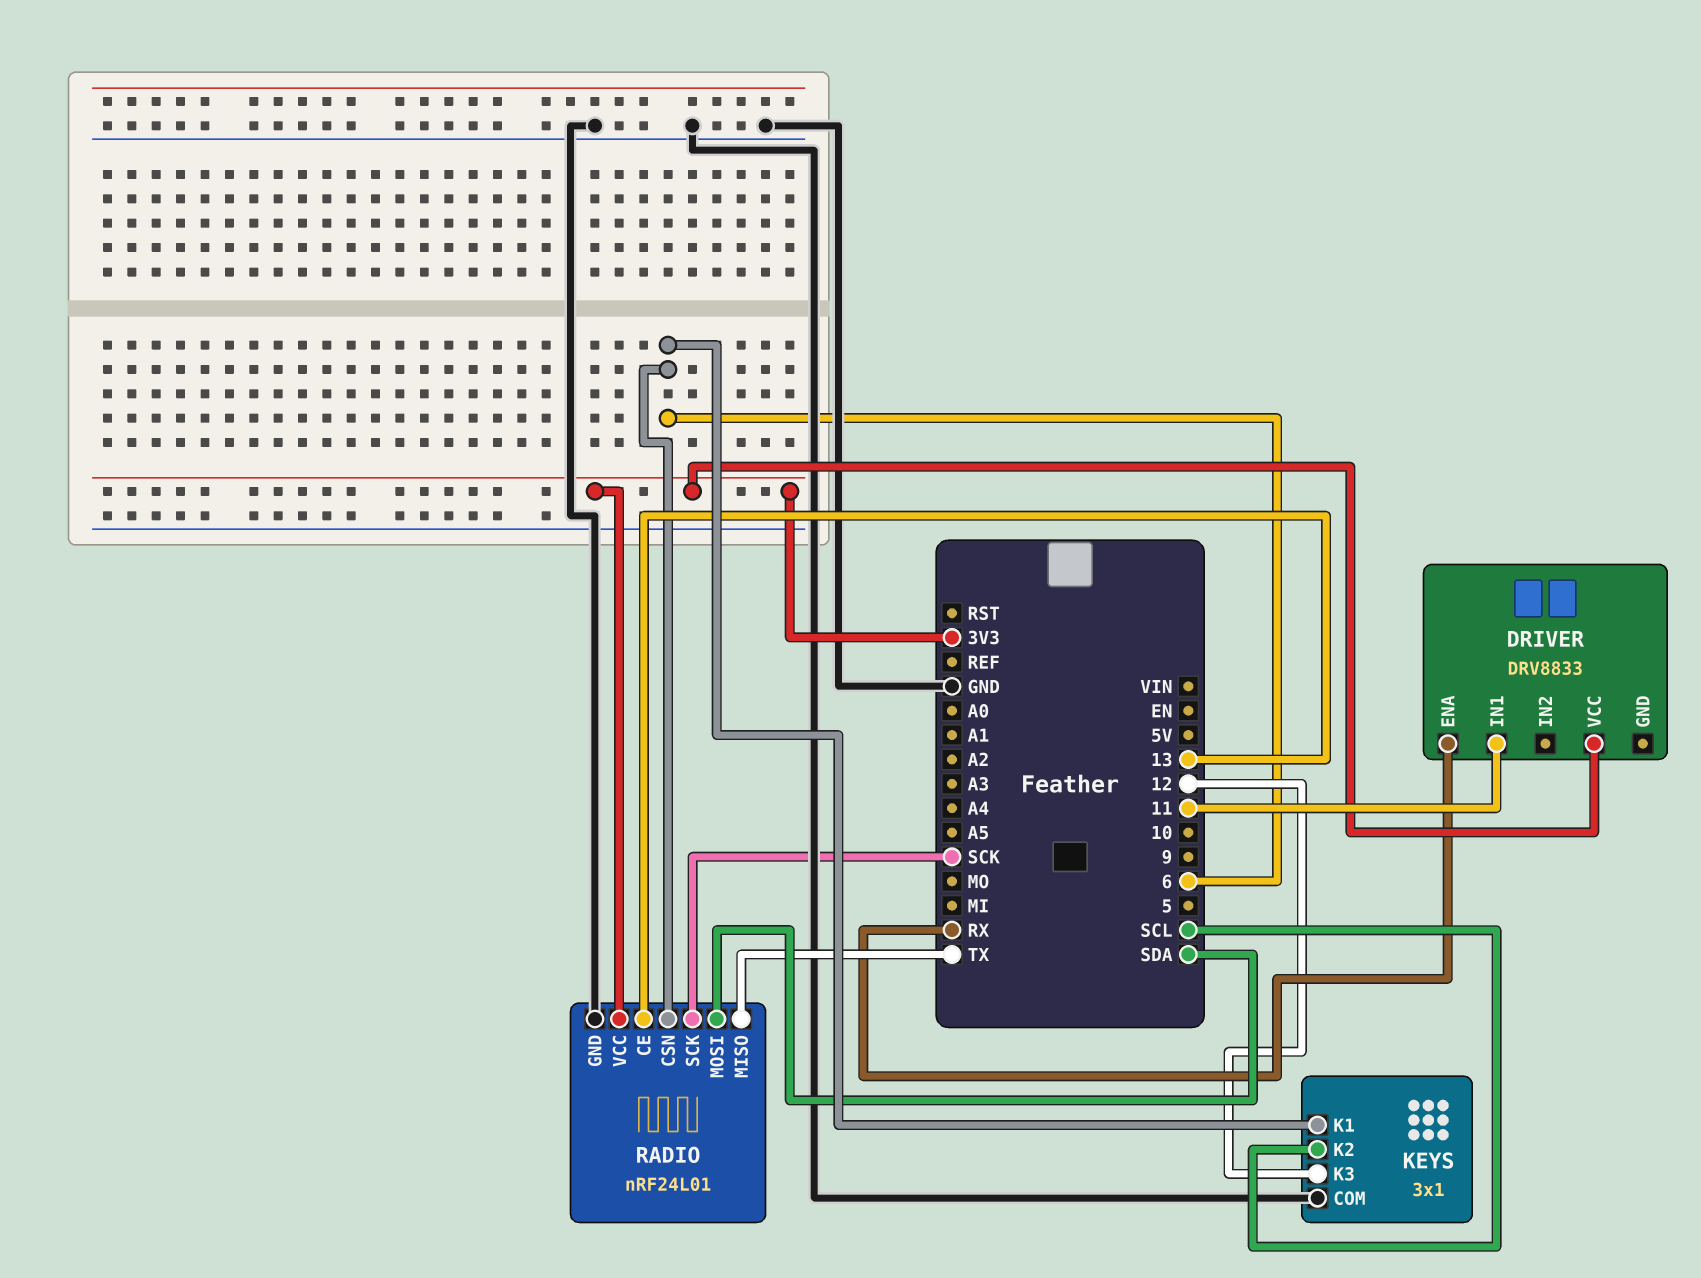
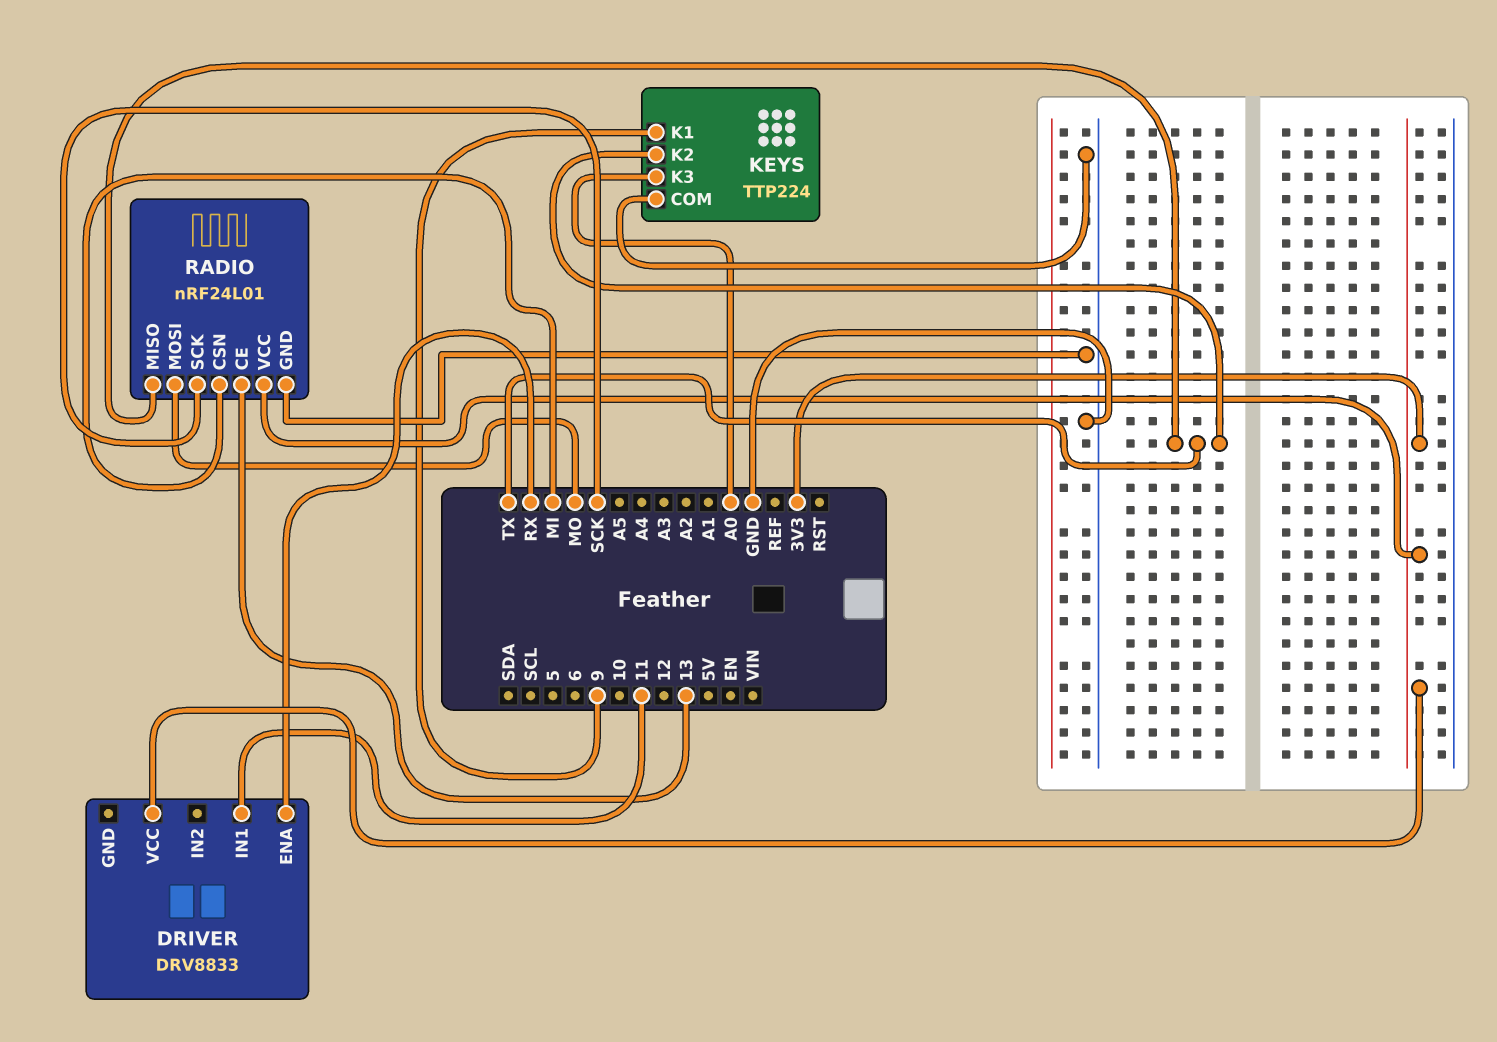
KEYS: 3x1 -> TTP224
KEYS pin K1: 6 -> 9
KEYS pin K2: SCL -> TX
KEYS pin K3: 12 -> A0
RADIO pin CSN: 6 -> MI
RADIO pin MOSI: SDA -> MO

